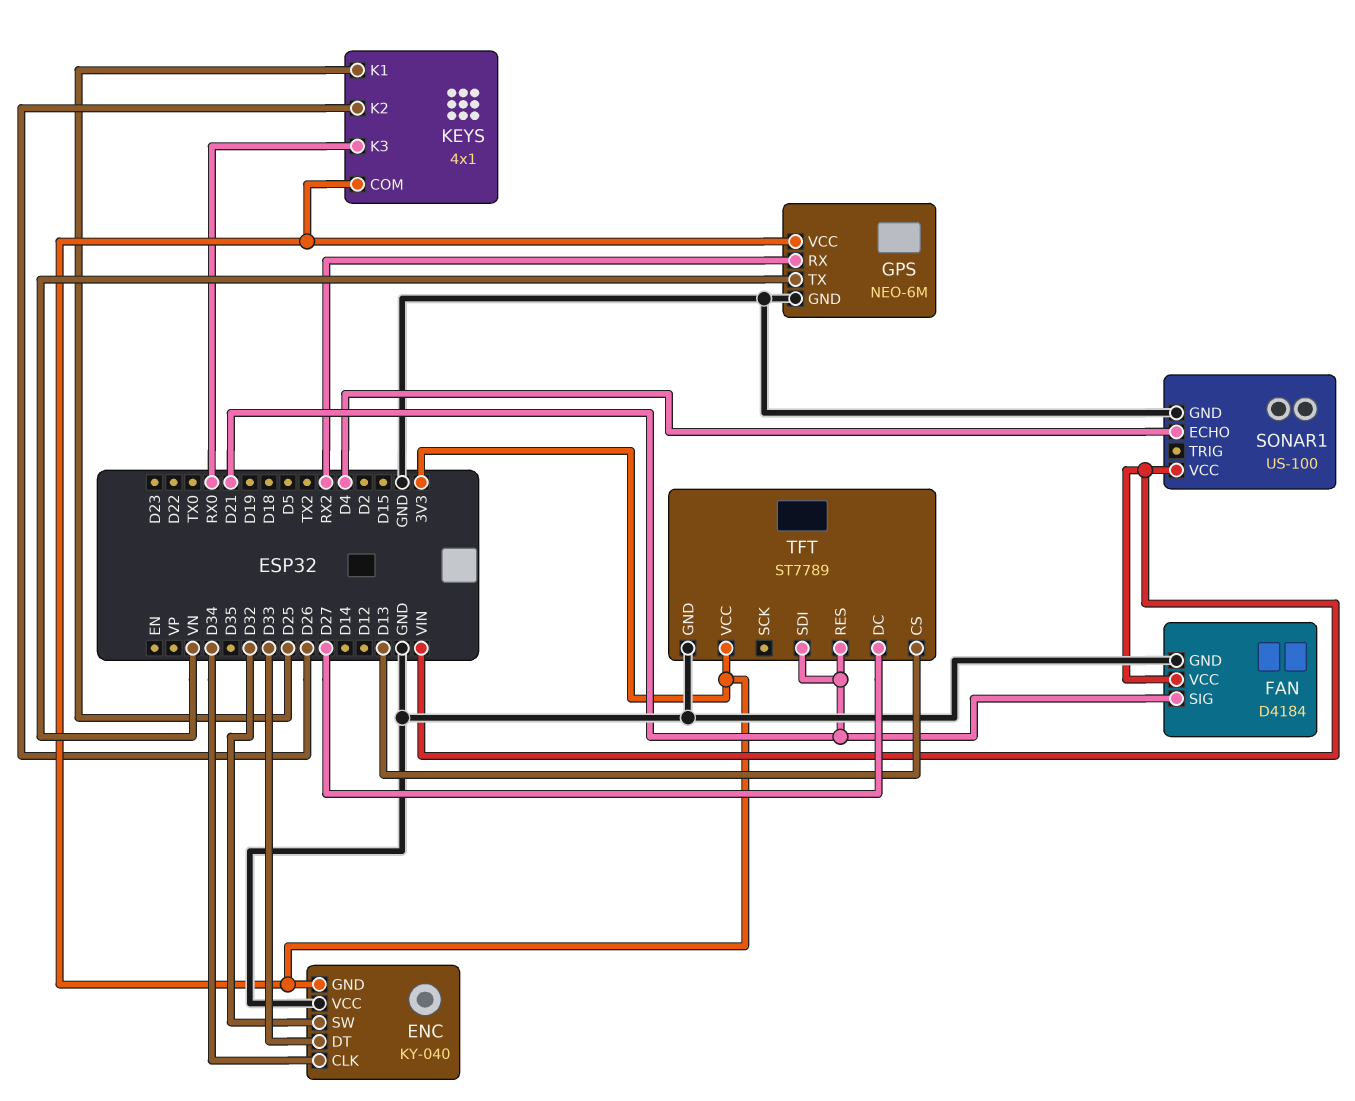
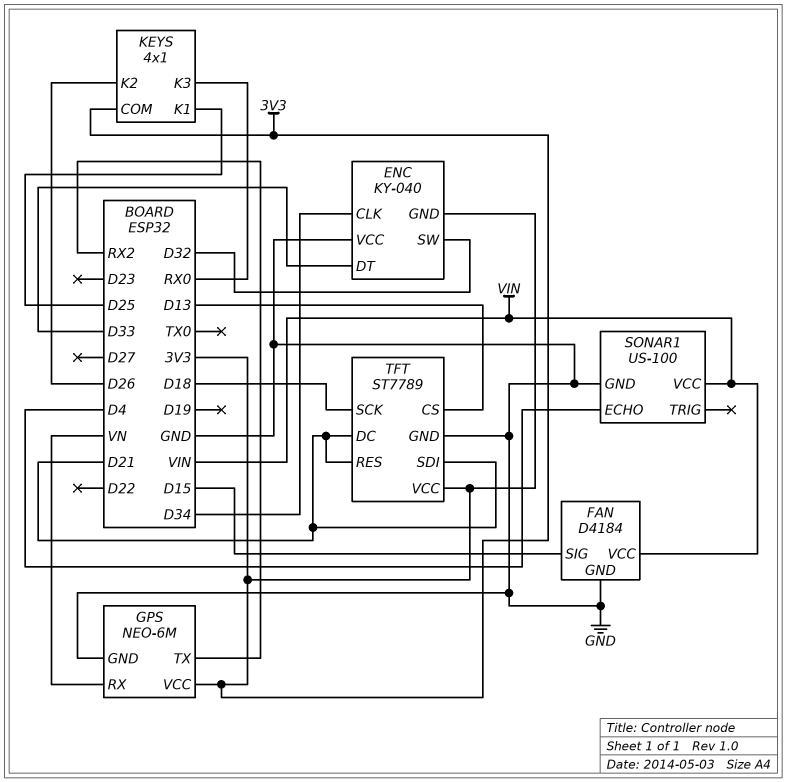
FAN pin SIG: D21 -> D15
GPS pin RX: RX2 -> VN
GPS pin TX: VN -> RX2
TFT pin DC: D27 -> D21
TFT pin SCK: none -> D18

